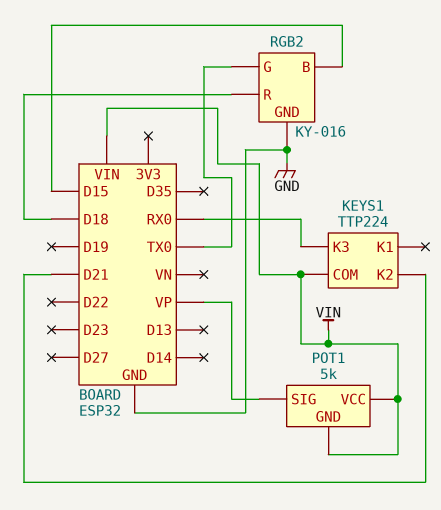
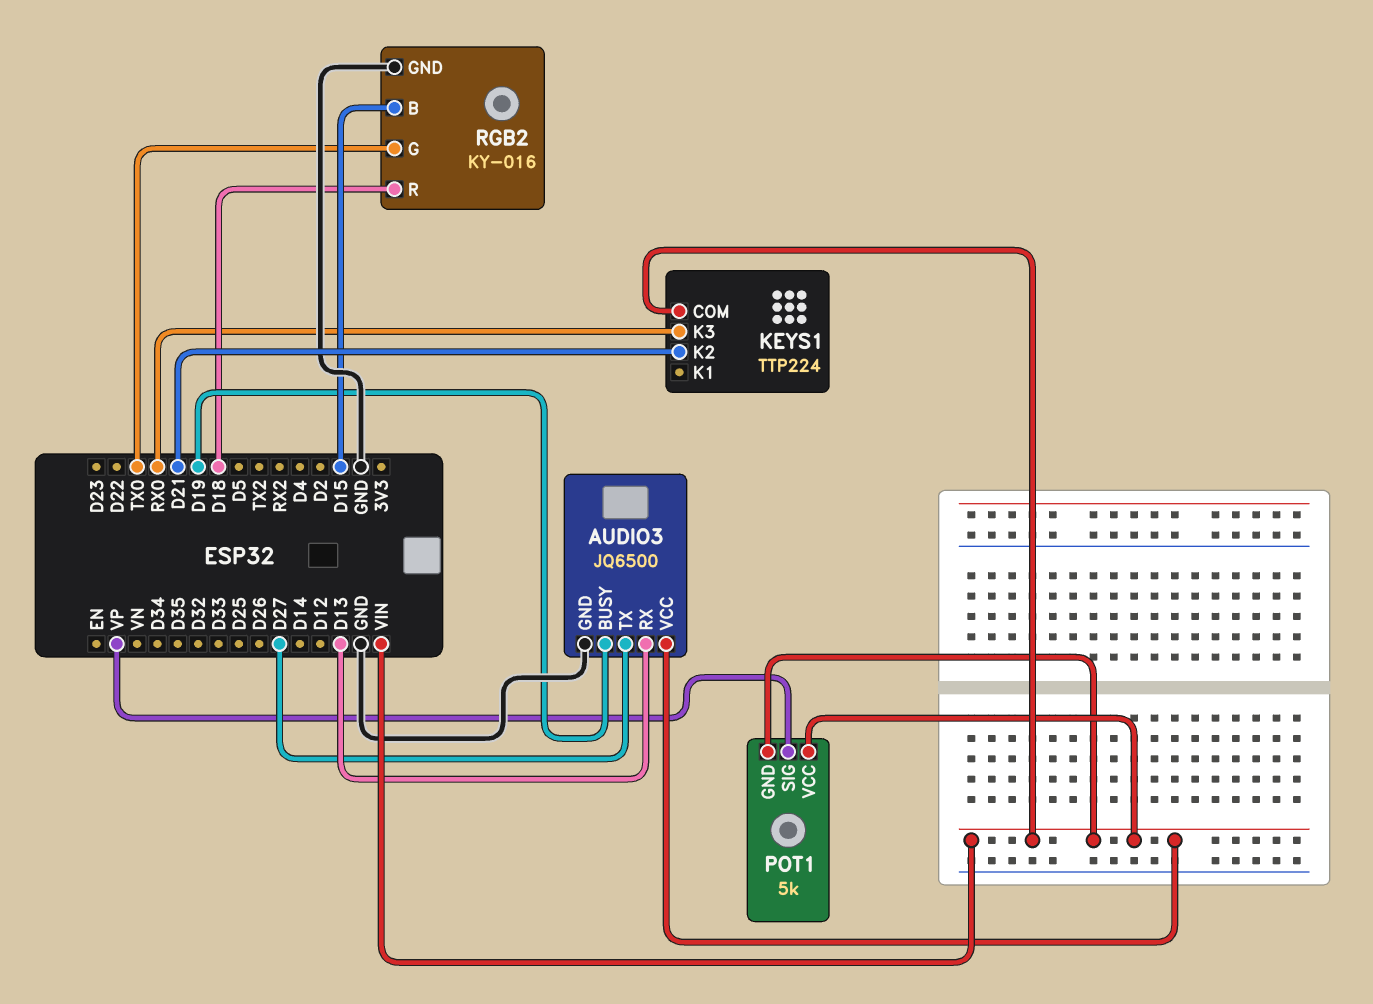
AUDIO3: none -> JQ6500
AUDIO3 pin BUSY: none -> D19
AUDIO3 pin GND: none -> GND
AUDIO3 pin RX: none -> D13
AUDIO3 pin TX: none -> D27
AUDIO3 pin VCC: none -> VIN

